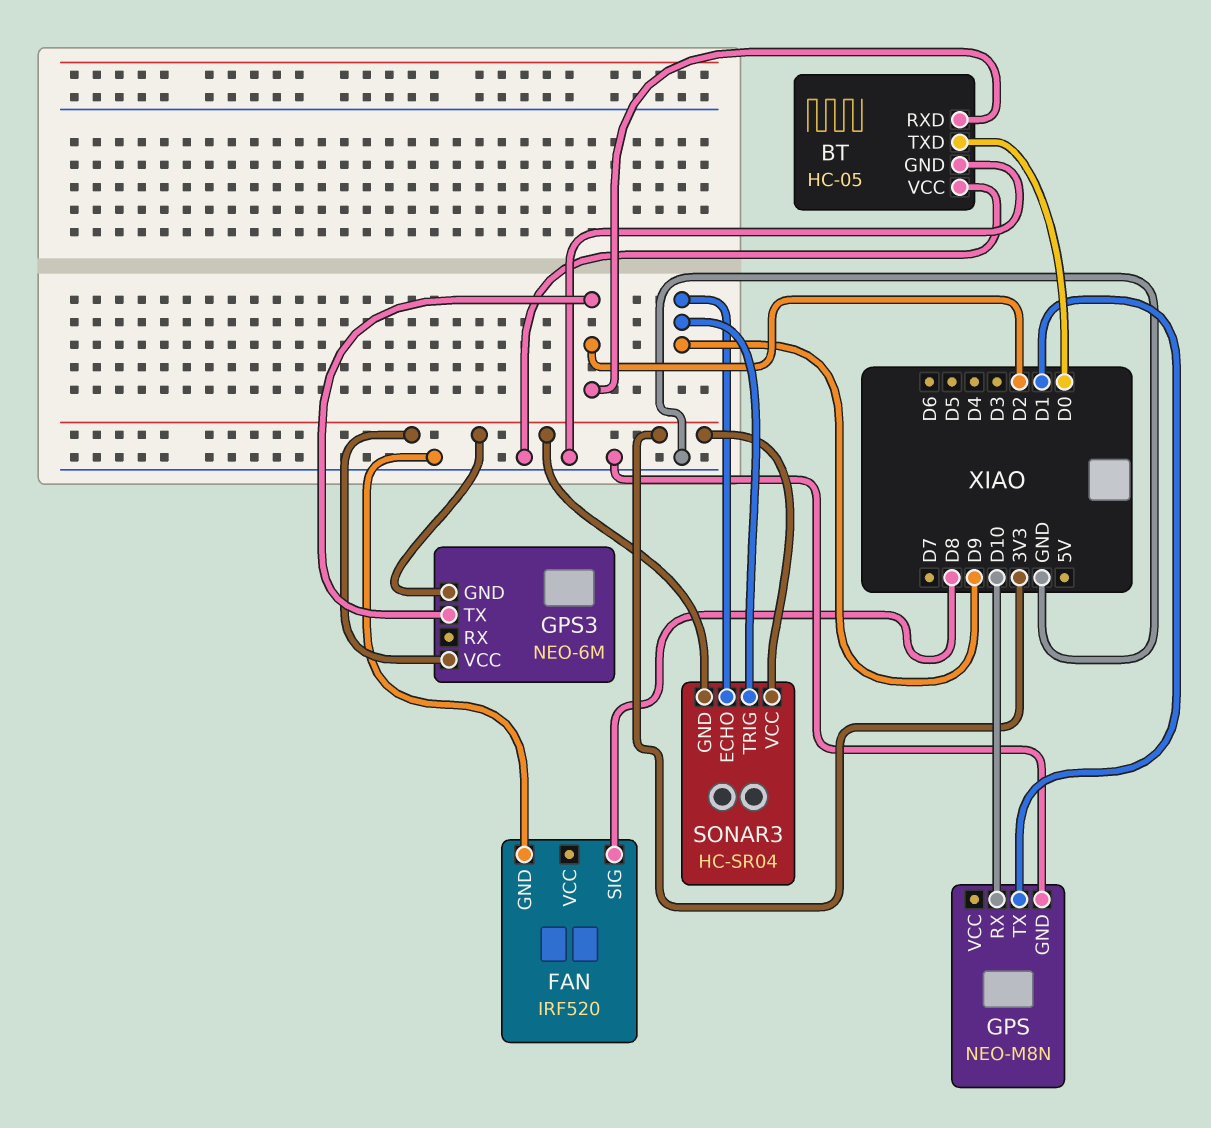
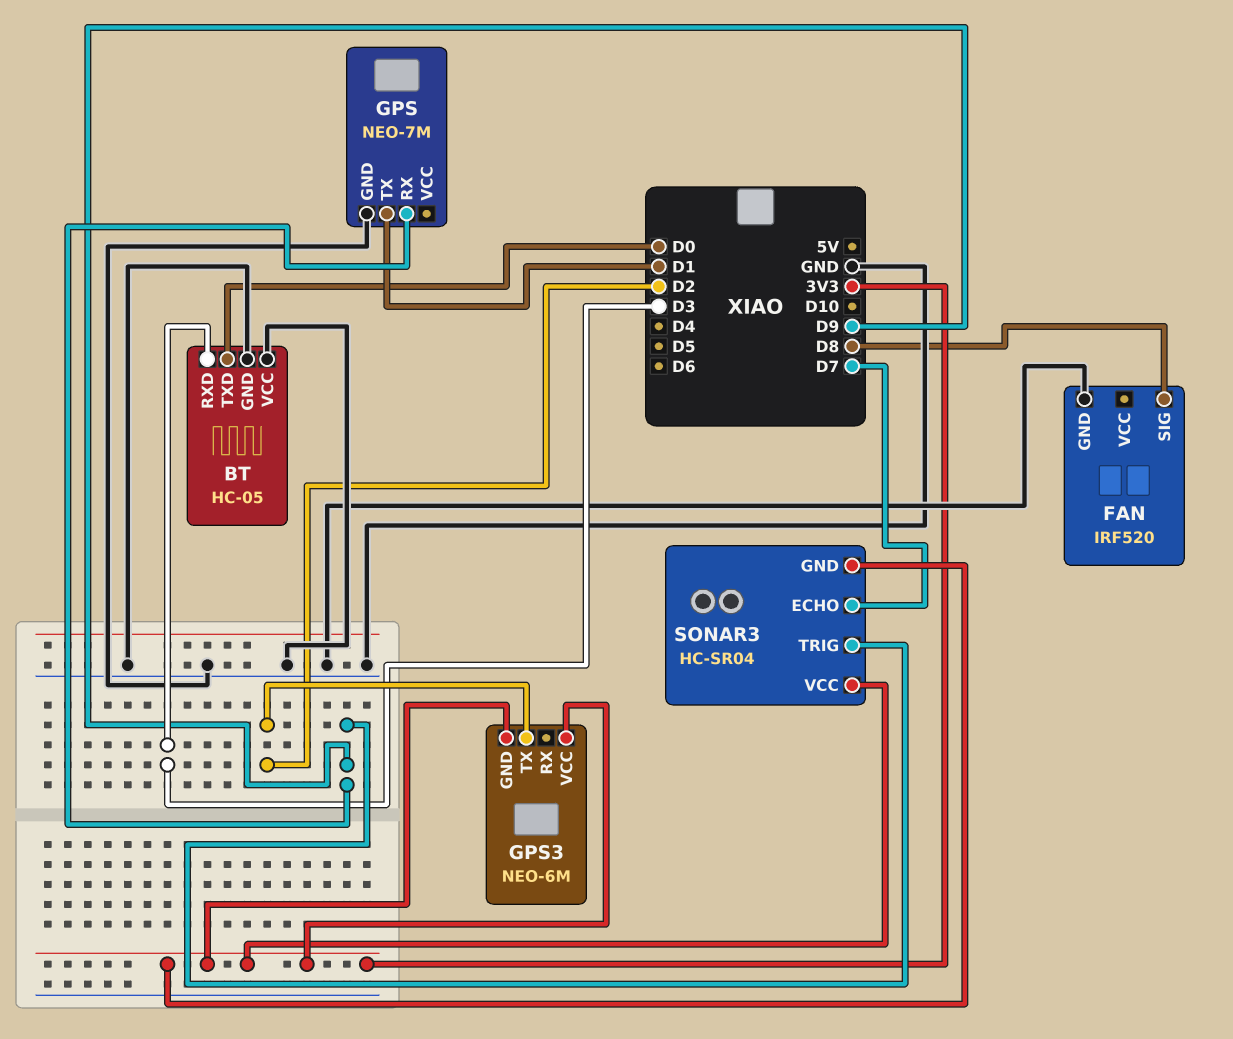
BT pin RXD: D2 -> D3
GPS: NEO-M8N -> NEO-7M
GPS pin RX: D10 -> D9
SONAR3 pin ECHO: D9 -> D7

